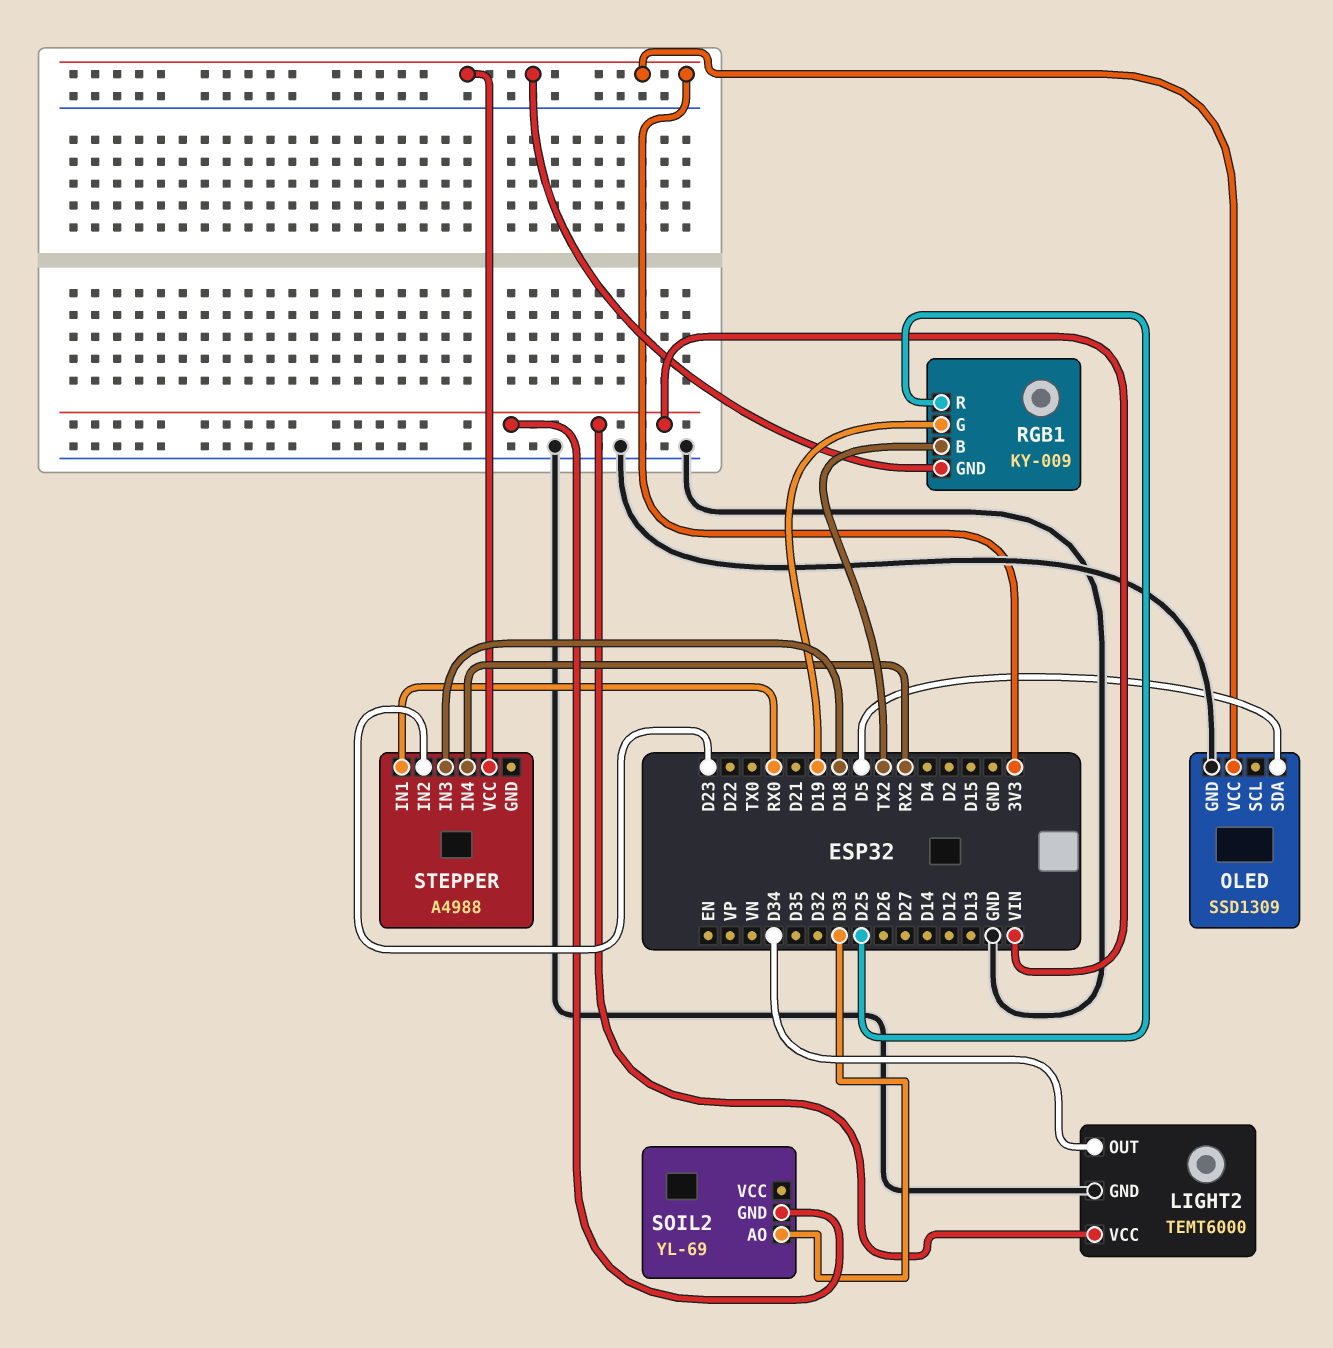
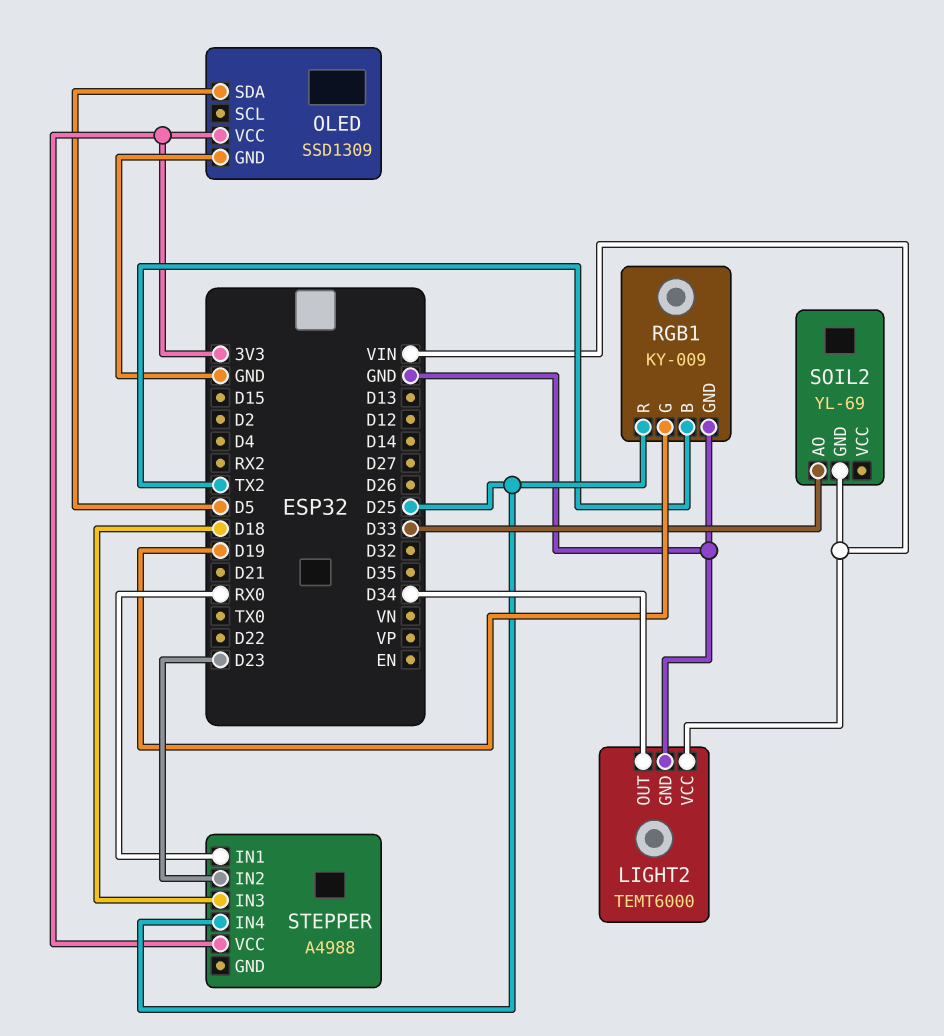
RGB1 pin GND: 3V3 -> GND
STEPPER pin IN4: RX2 -> D25

